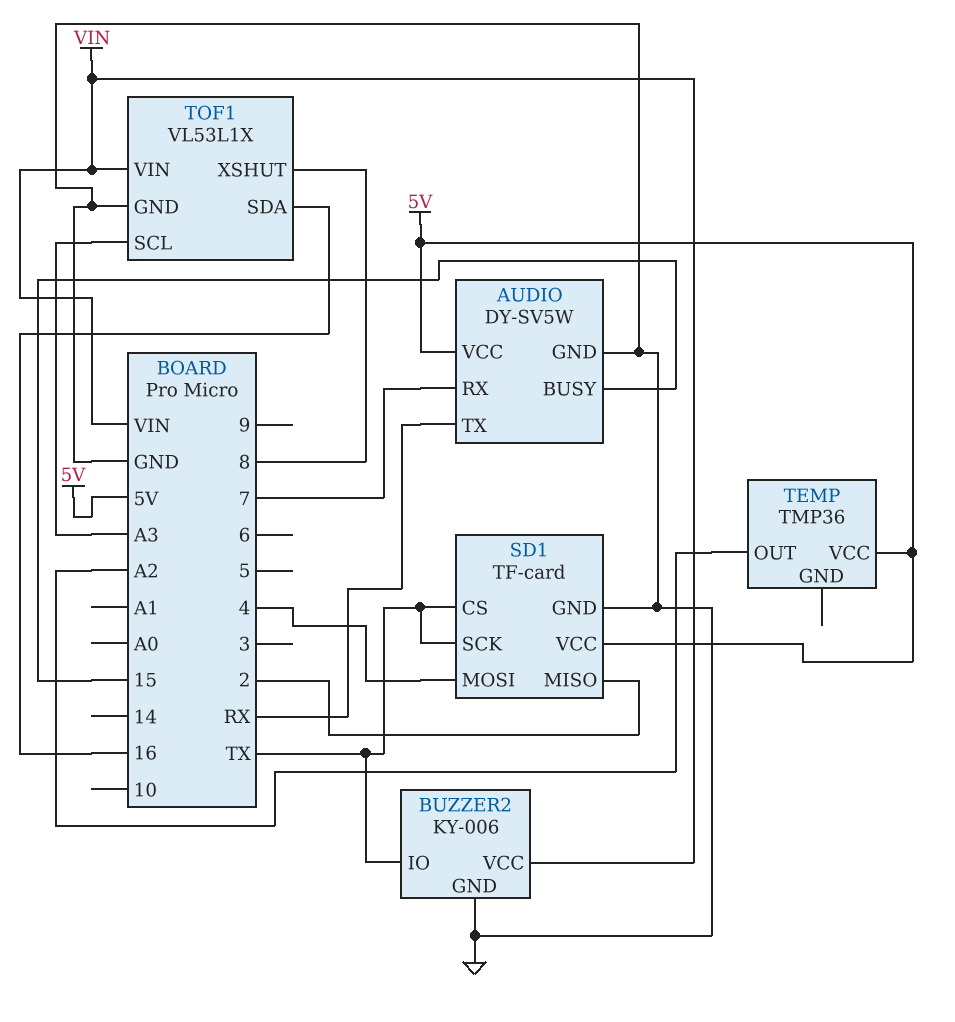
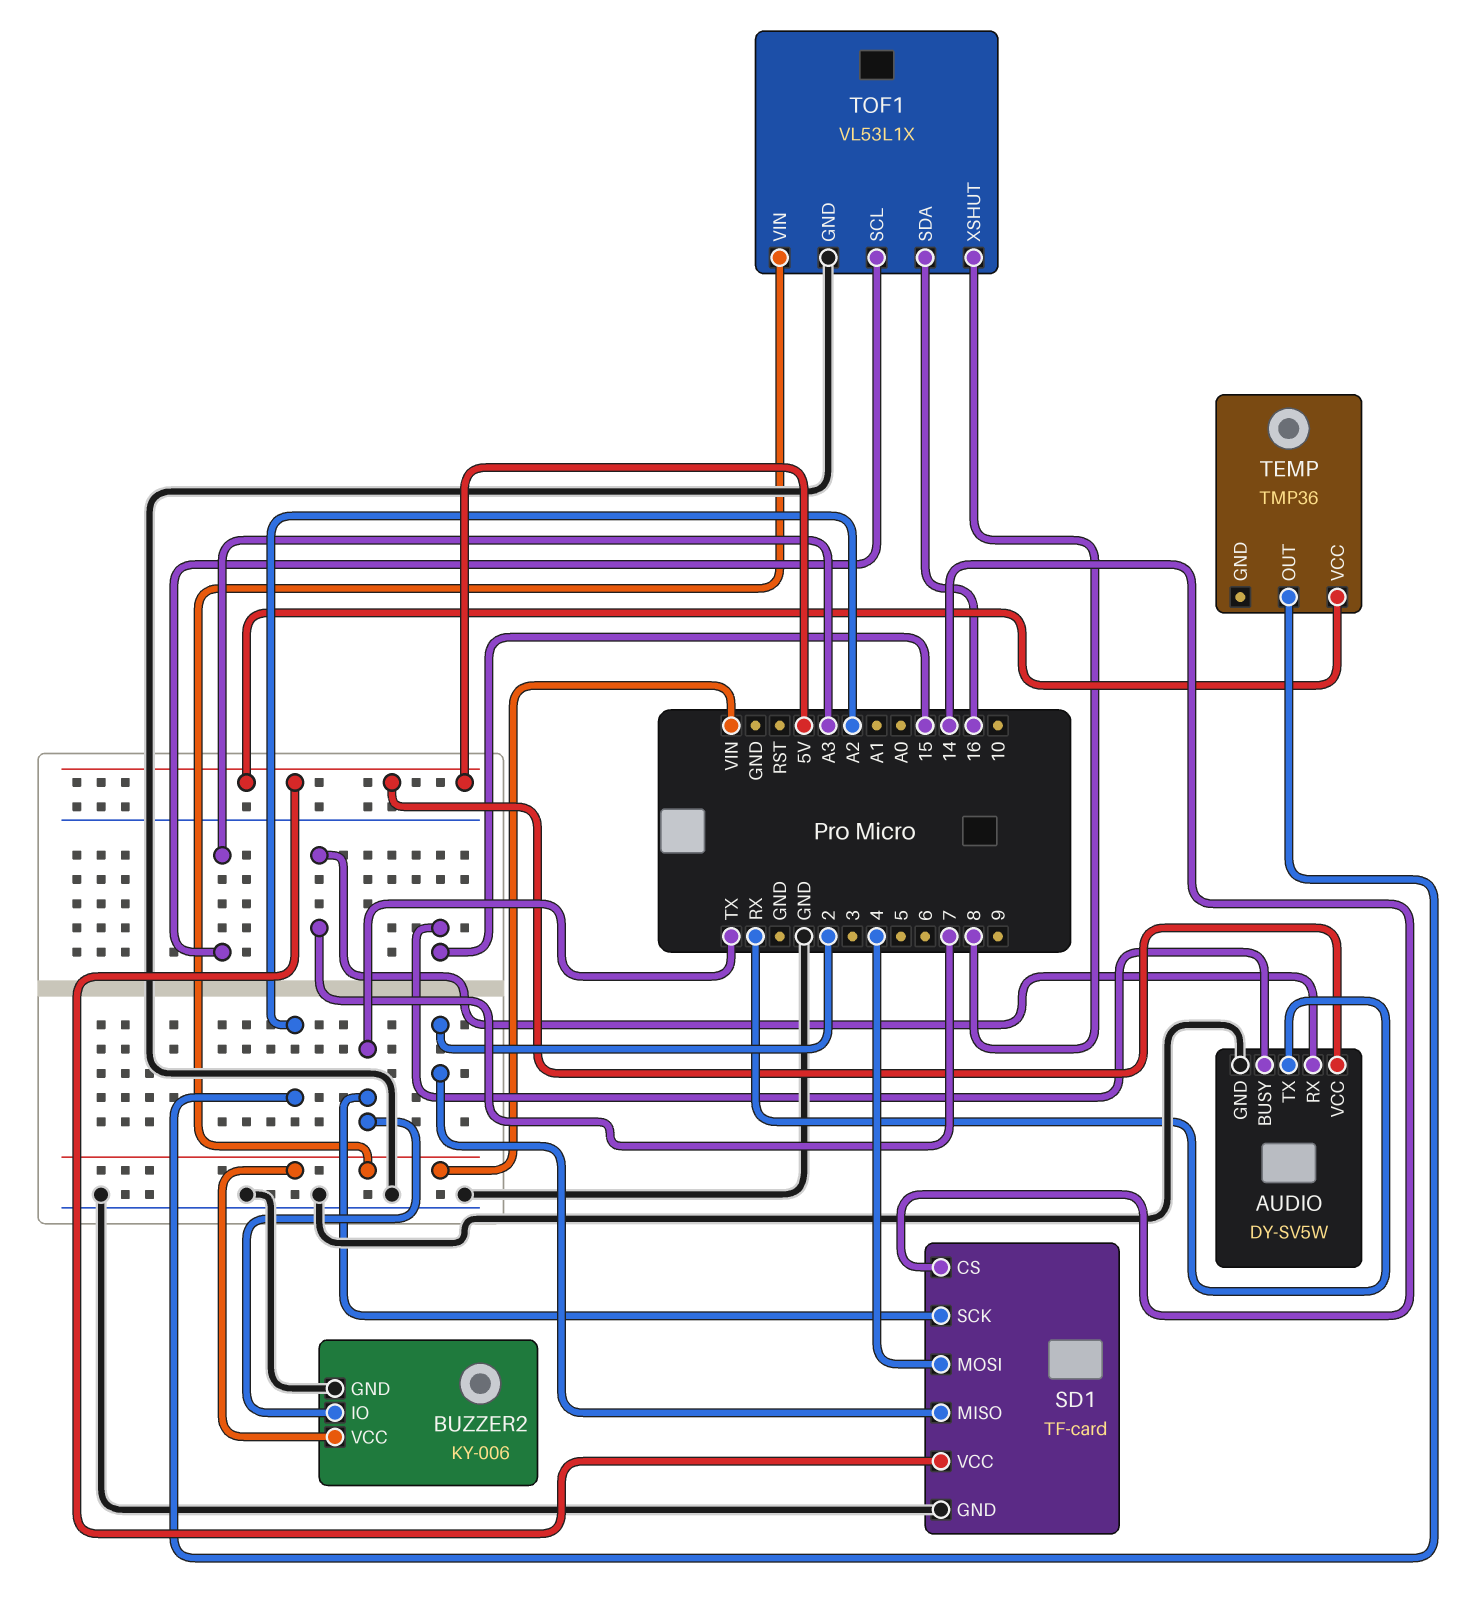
SD1 pin CS: TX -> 14

